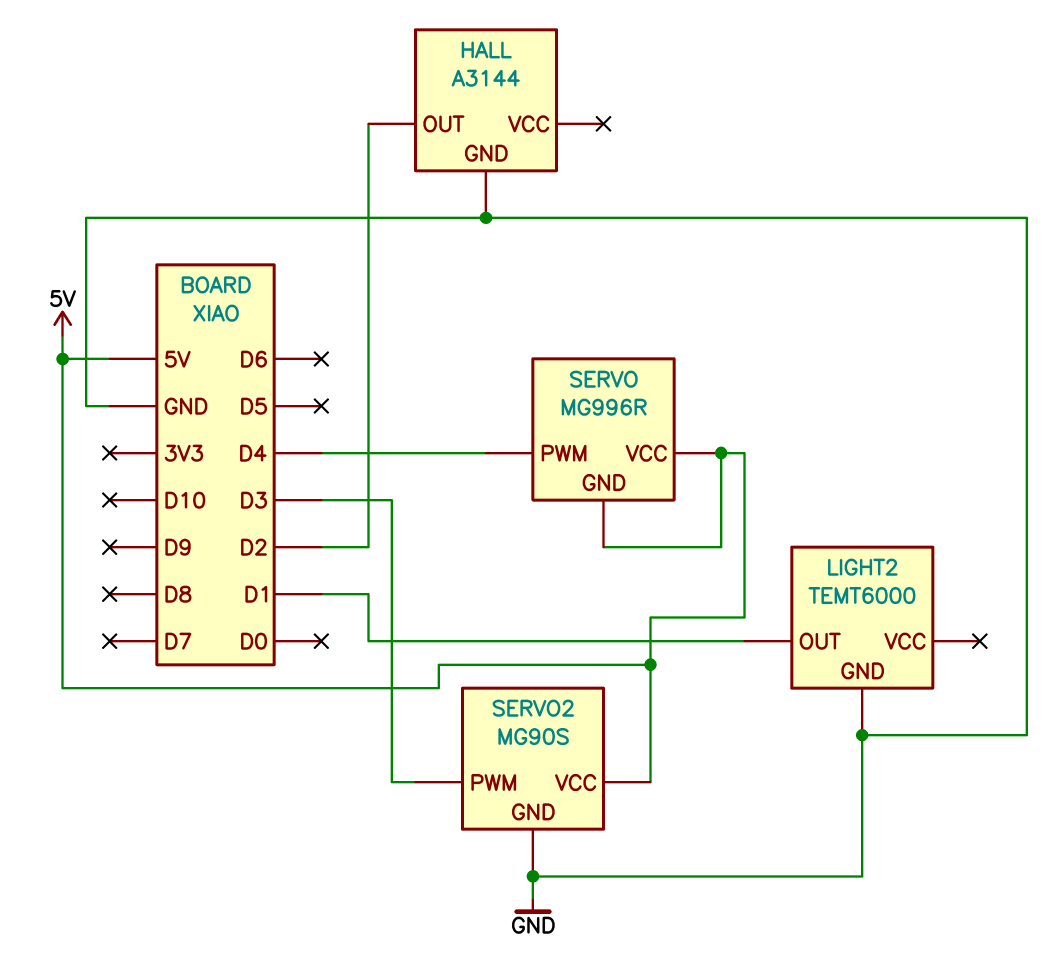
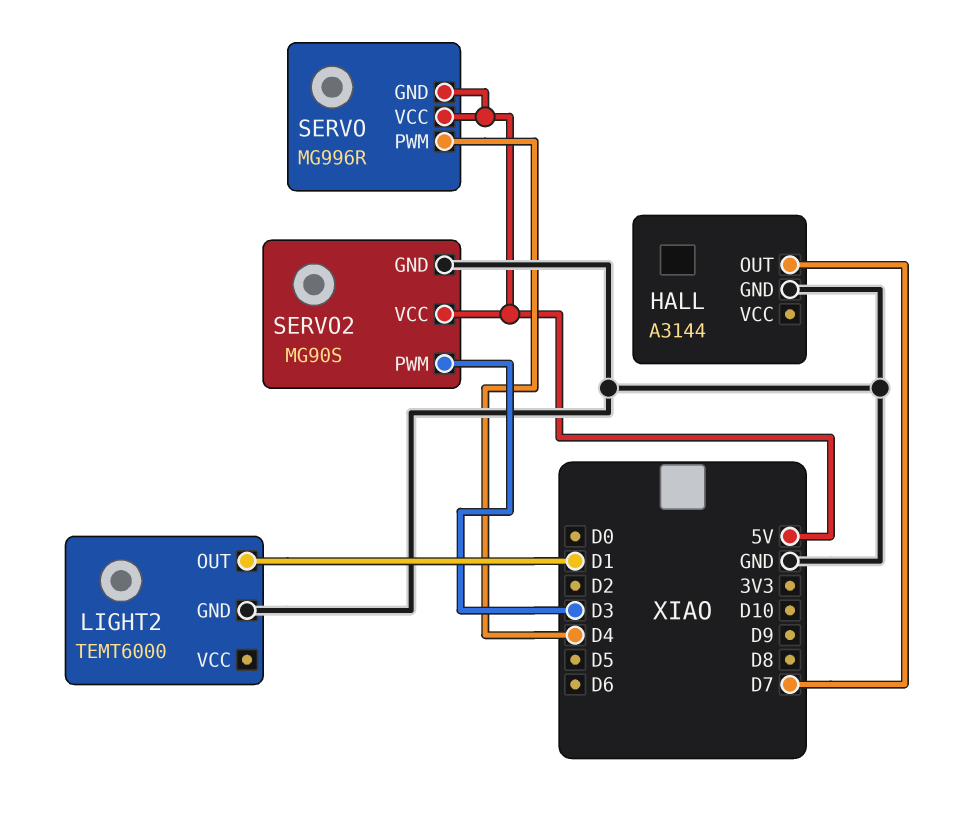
HALL pin OUT: D2 -> D7

